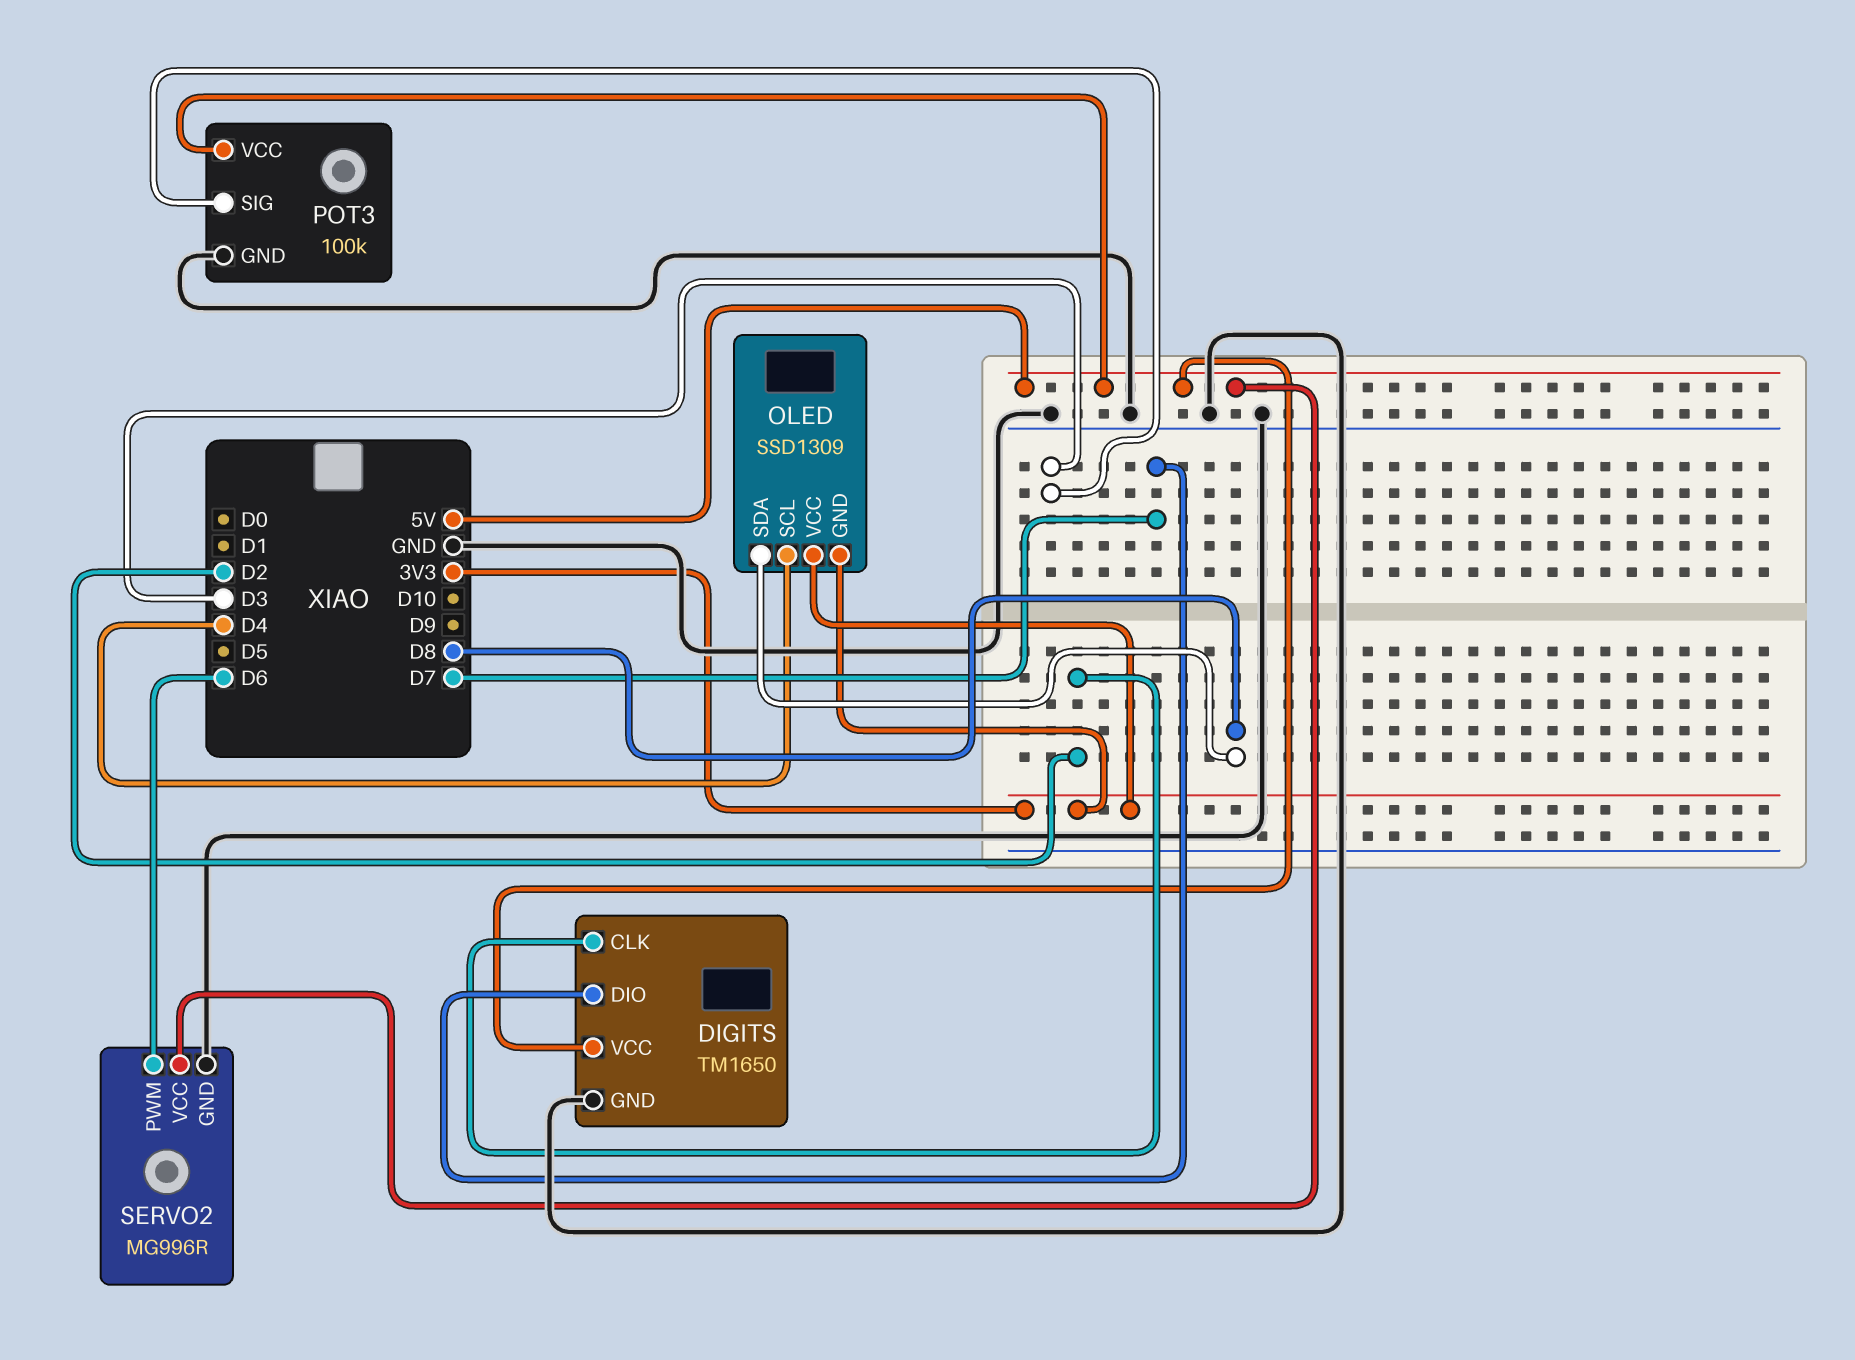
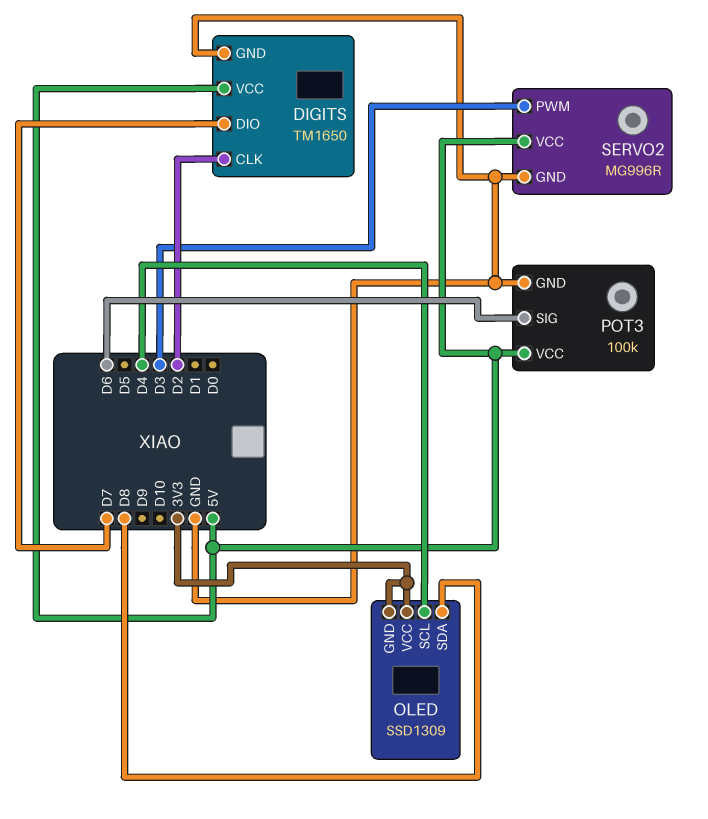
POT3 pin SIG: D3 -> D6
SERVO2 pin PWM: D6 -> D3

